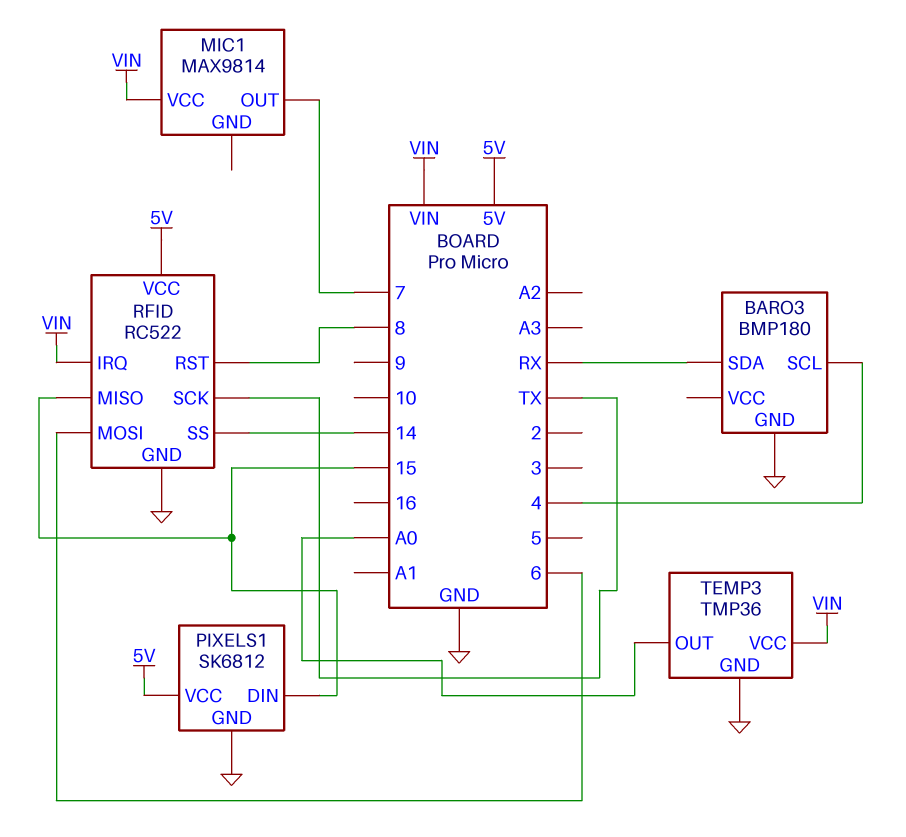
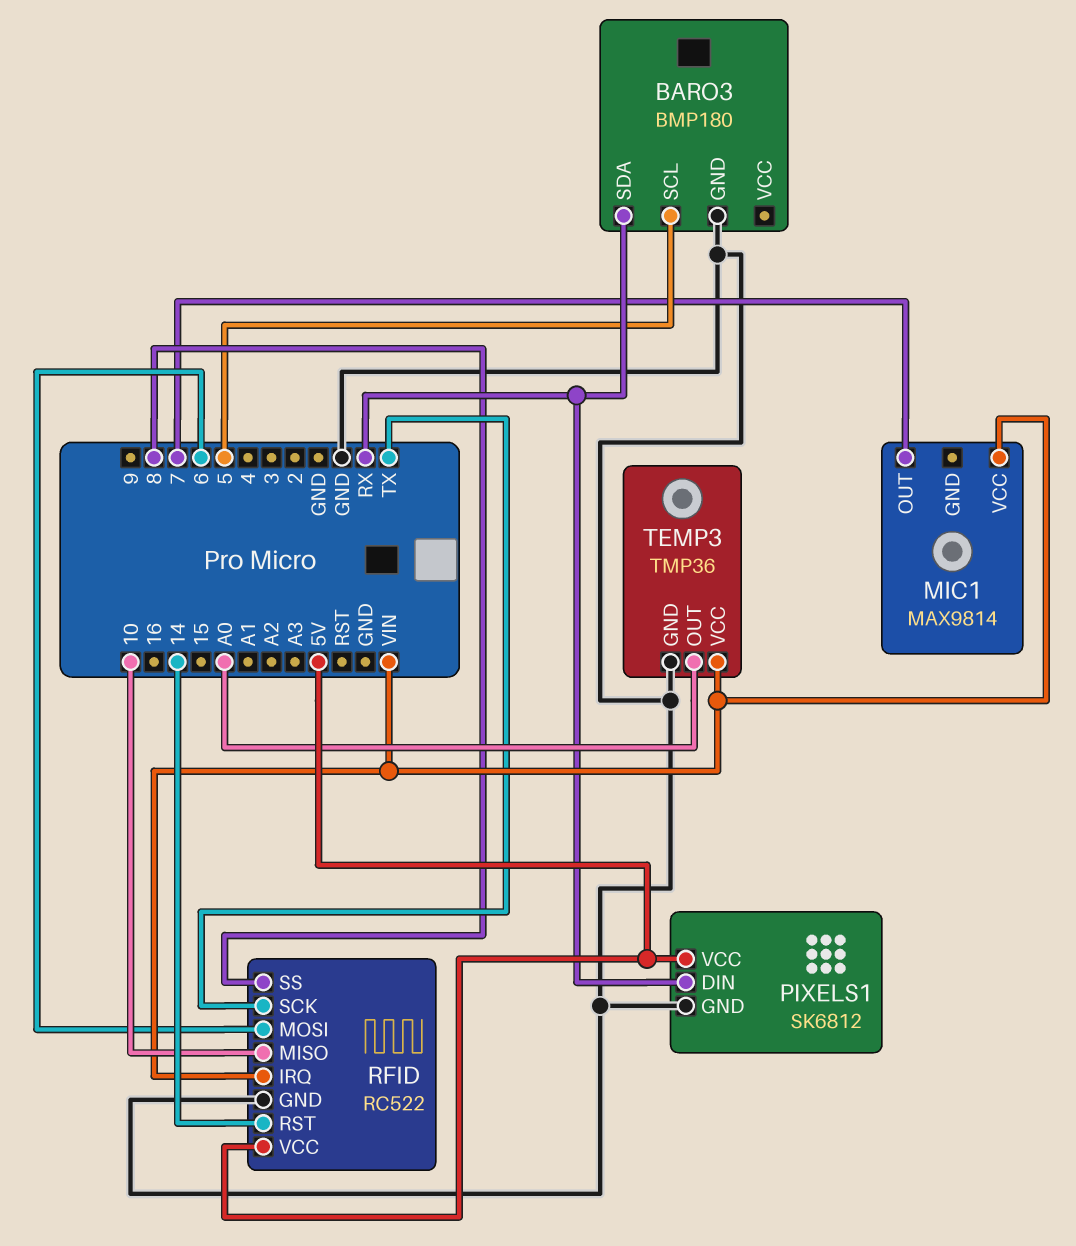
BARO3 pin SCL: 4 -> 5
PIXELS1 pin DIN: 15 -> RX
RFID pin MISO: 15 -> 10
RFID pin RST: 8 -> 14
RFID pin SS: 14 -> 8

